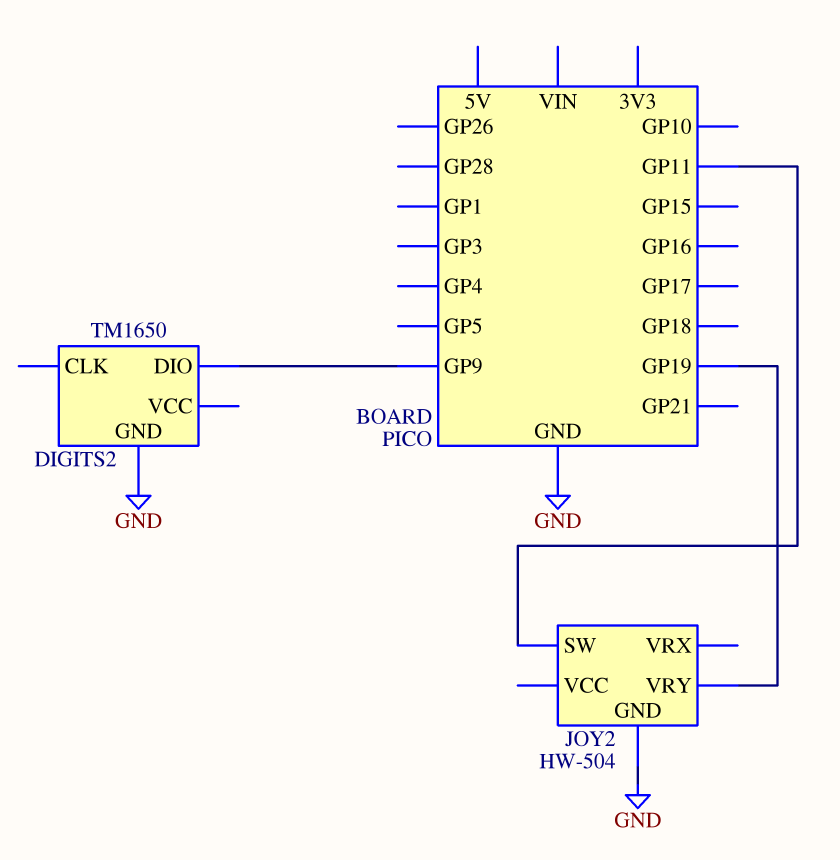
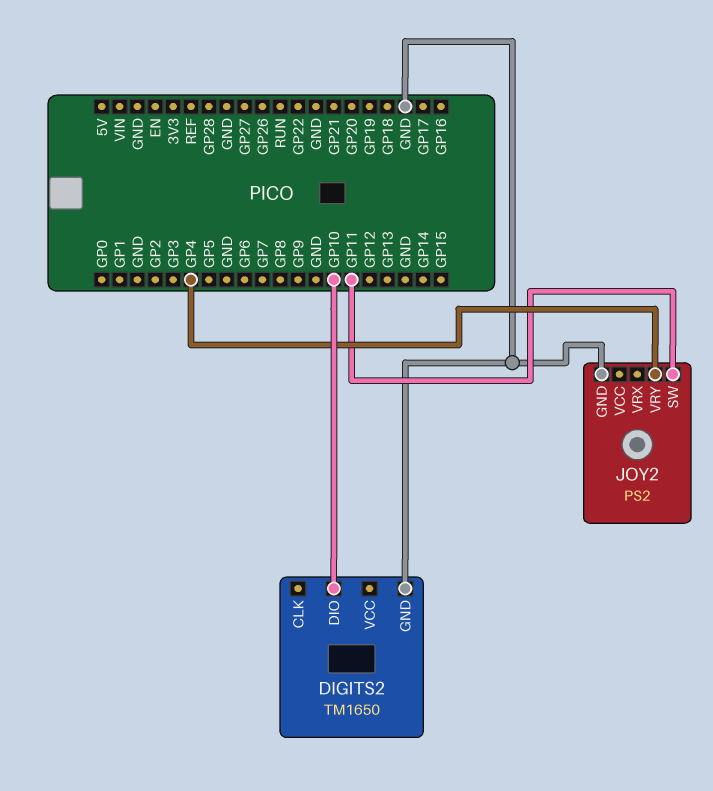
DIGITS2 pin DIO: GP9 -> GP10
JOY2: HW-504 -> PS2
JOY2 pin VRY: GP19 -> GP4

